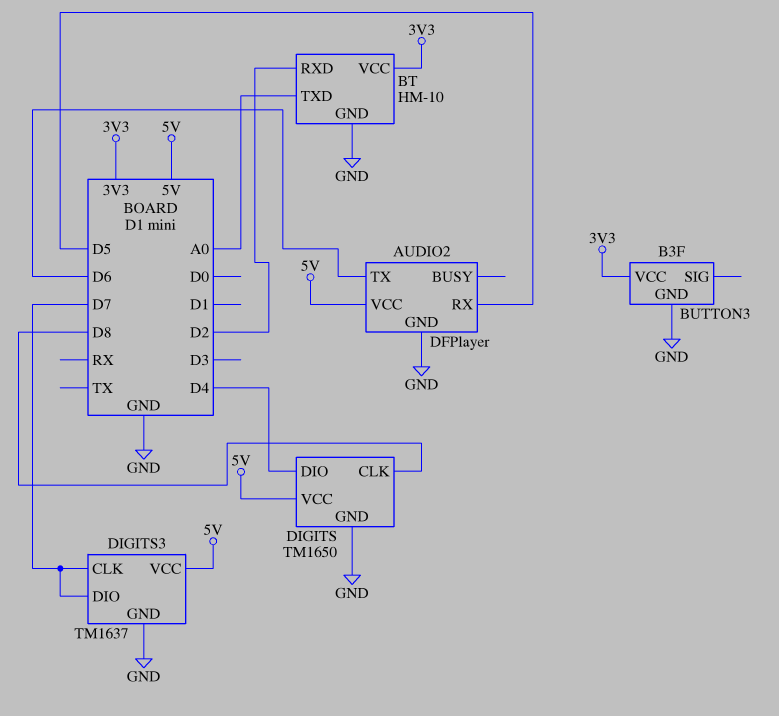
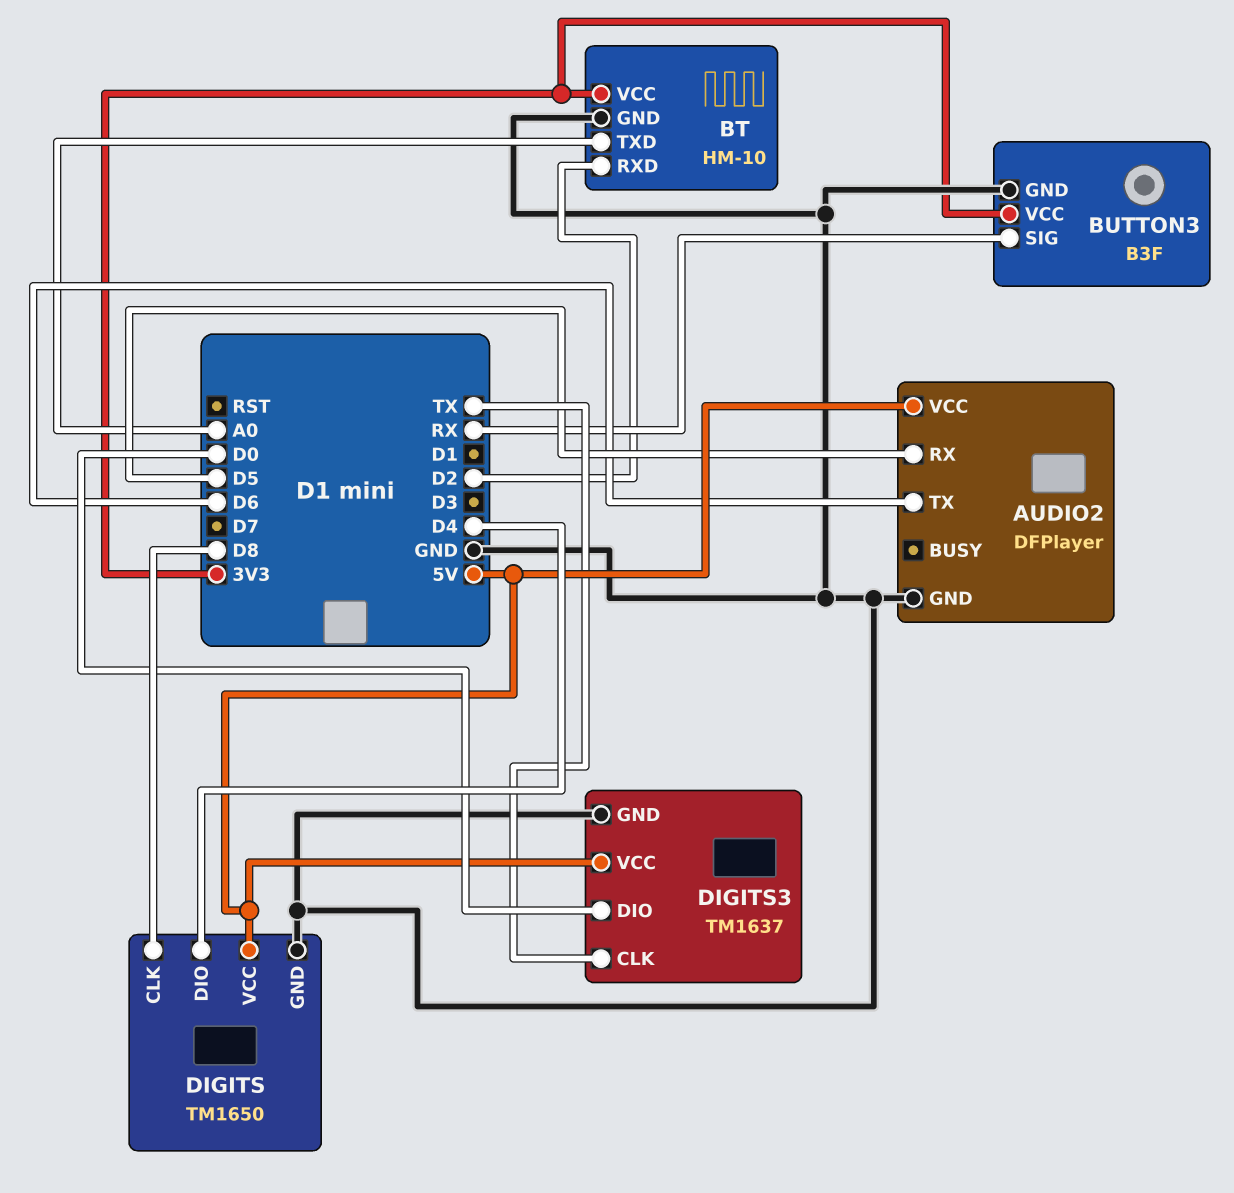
BUTTON3 pin SIG: none -> RX
DIGITS3 pin CLK: D7 -> TX
DIGITS3 pin DIO: D7 -> D0

